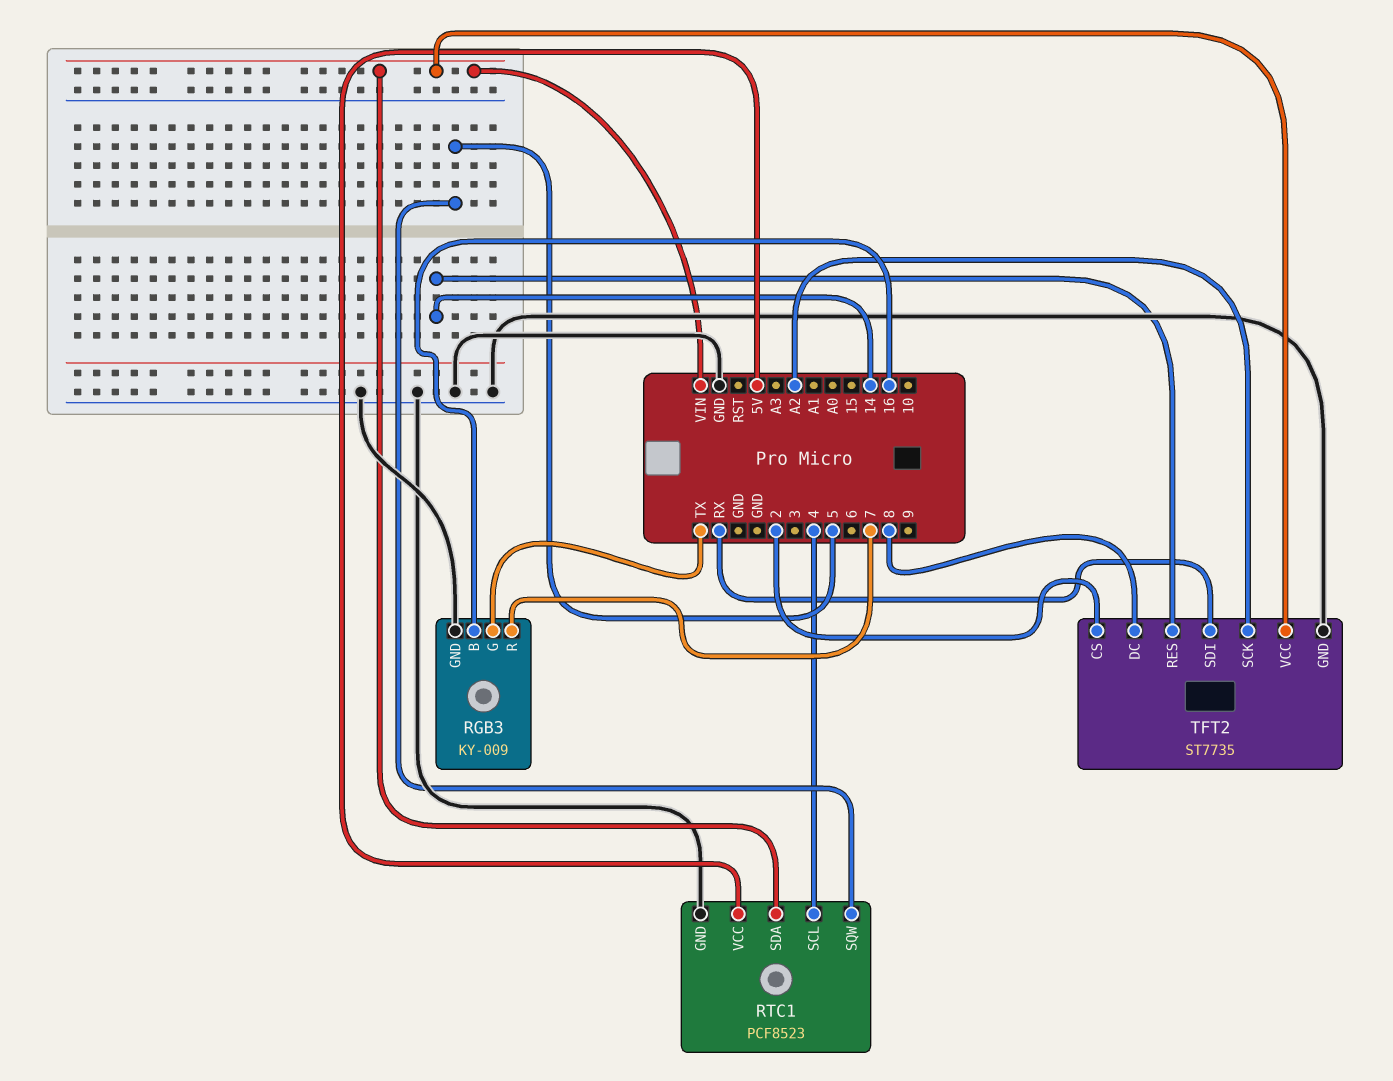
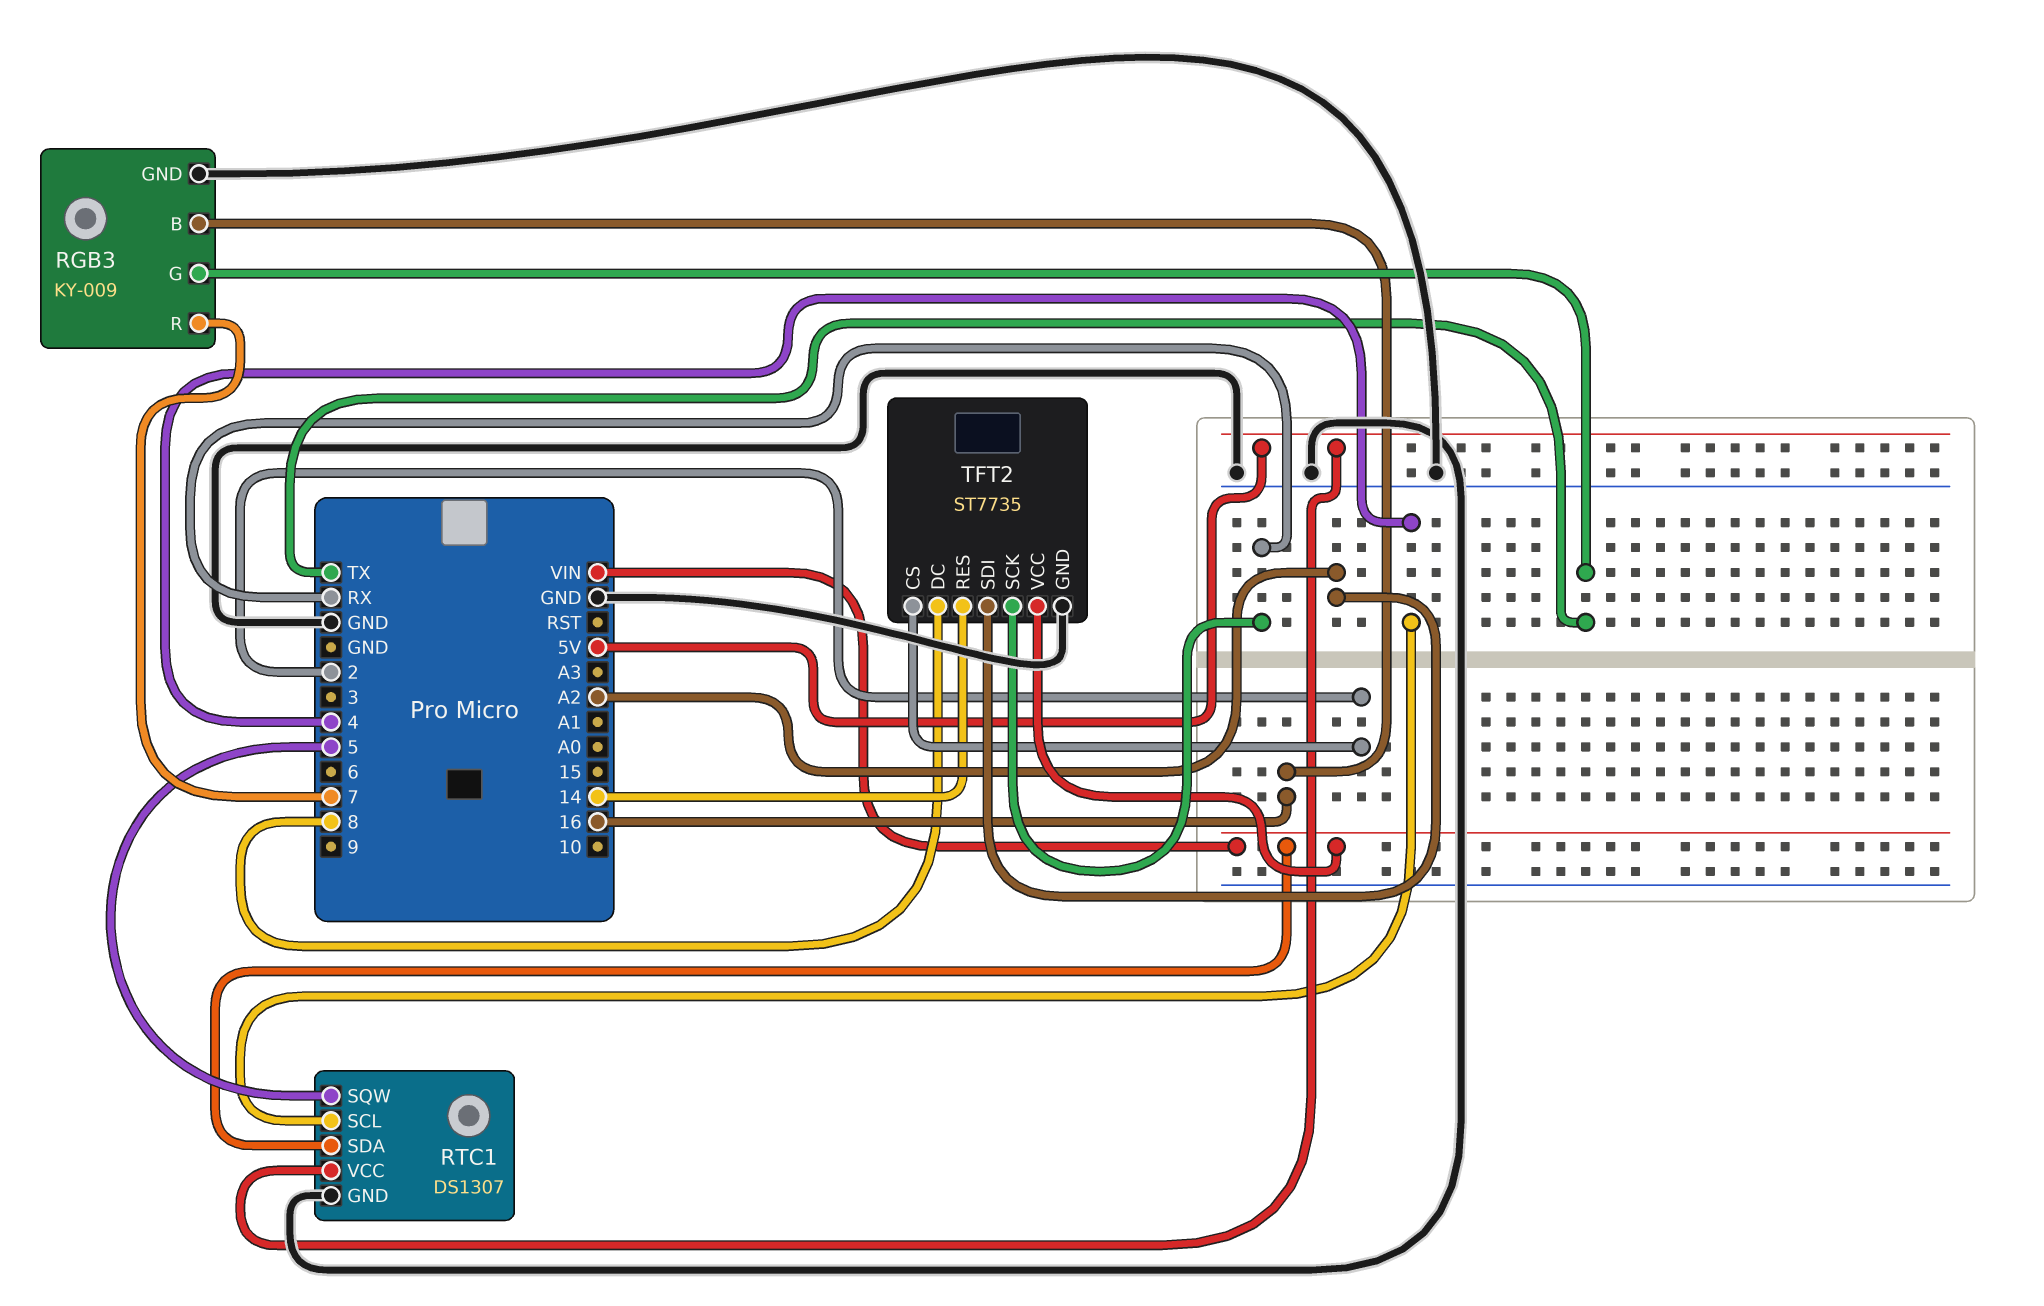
RTC1: PCF8523 -> DS1307
TFT2 pin SCK: A2 -> RX
TFT2 pin SDI: RX -> A2

